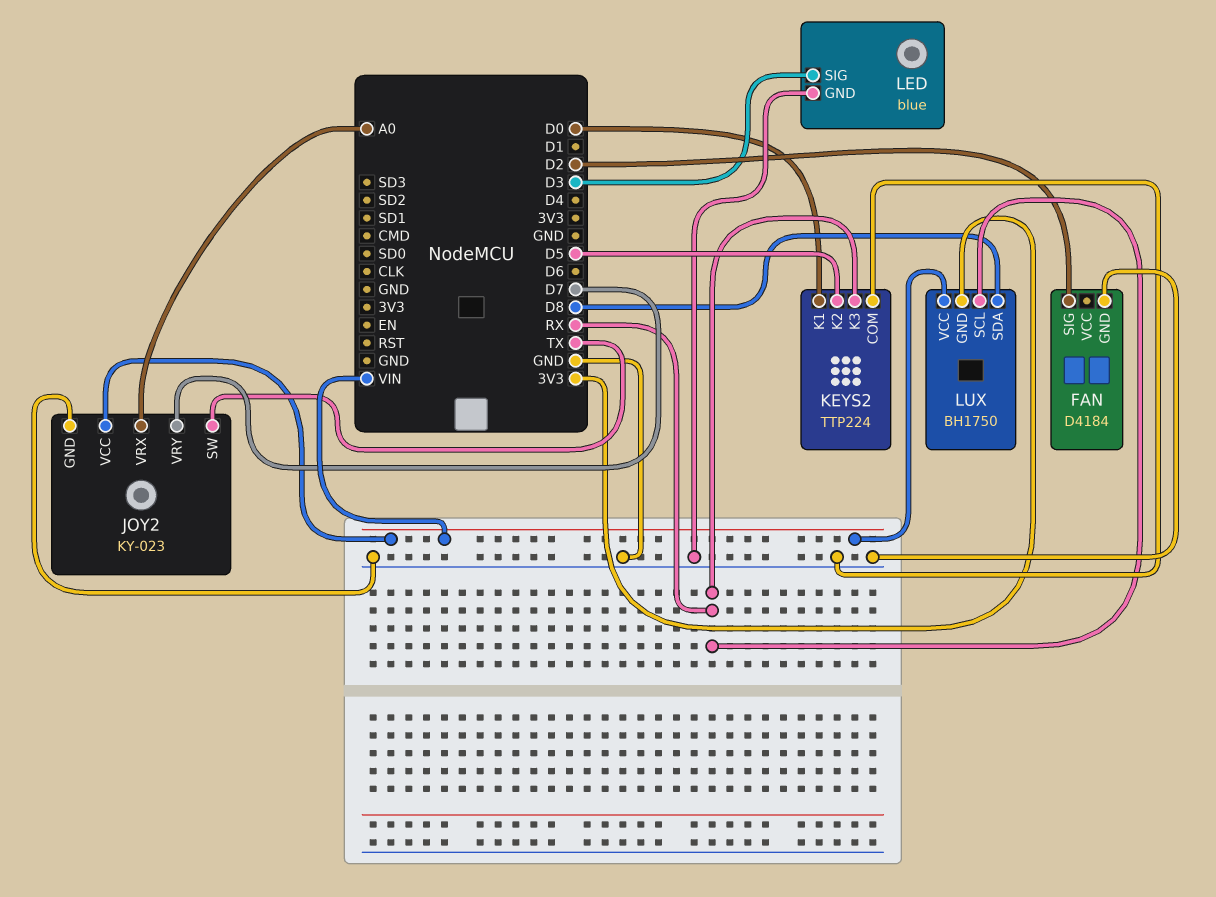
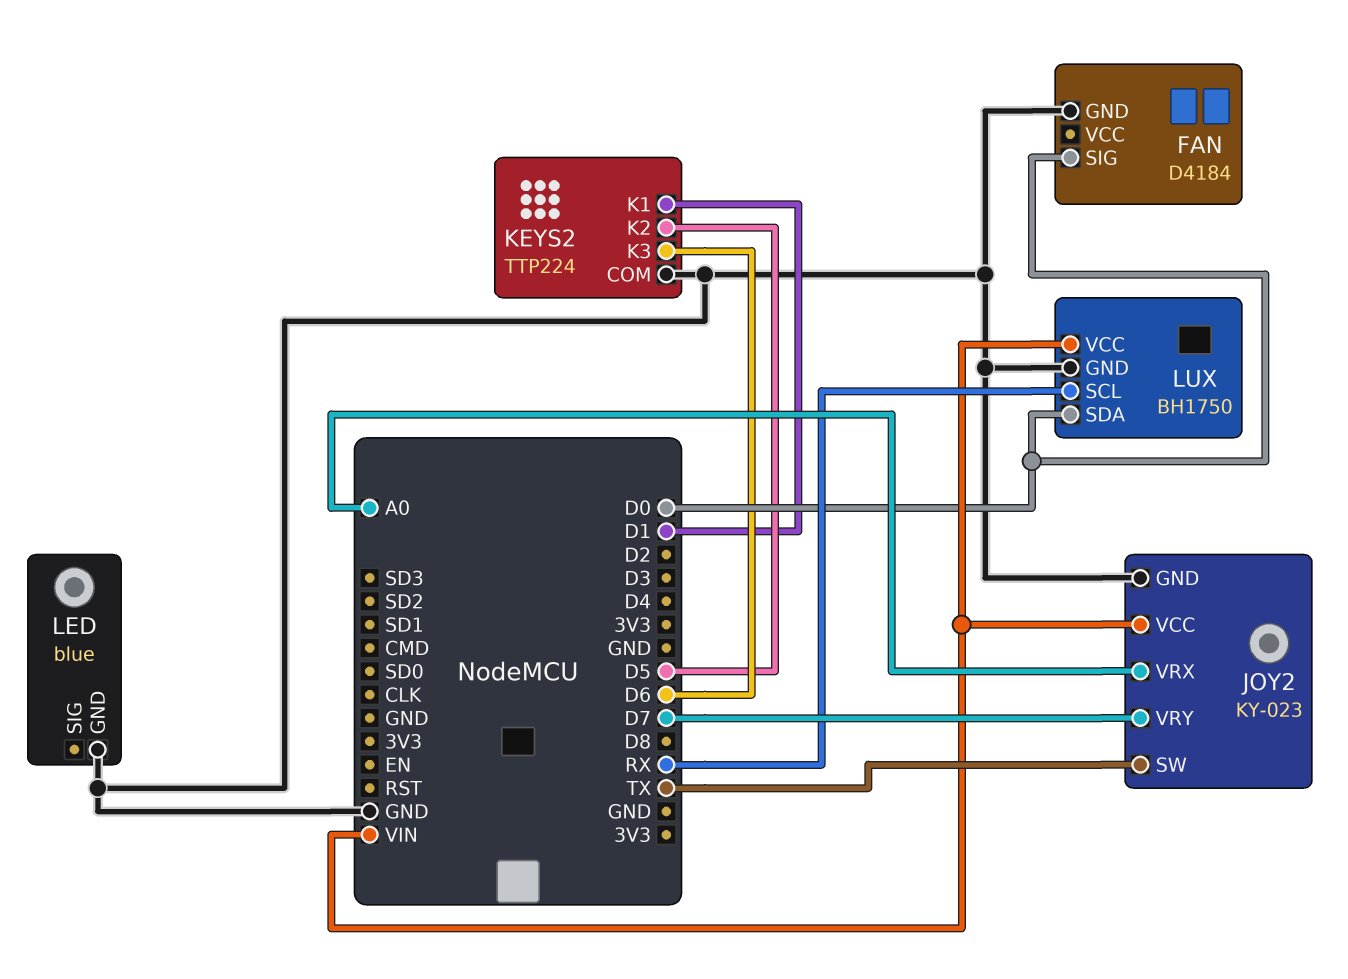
FAN pin SIG: D2 -> D0
KEYS2 pin K1: D0 -> D1
KEYS2 pin K3: RX -> D6
LED pin SIG: D3 -> none
LUX pin GND: 3V3 -> GND
LUX pin SDA: D8 -> D0

